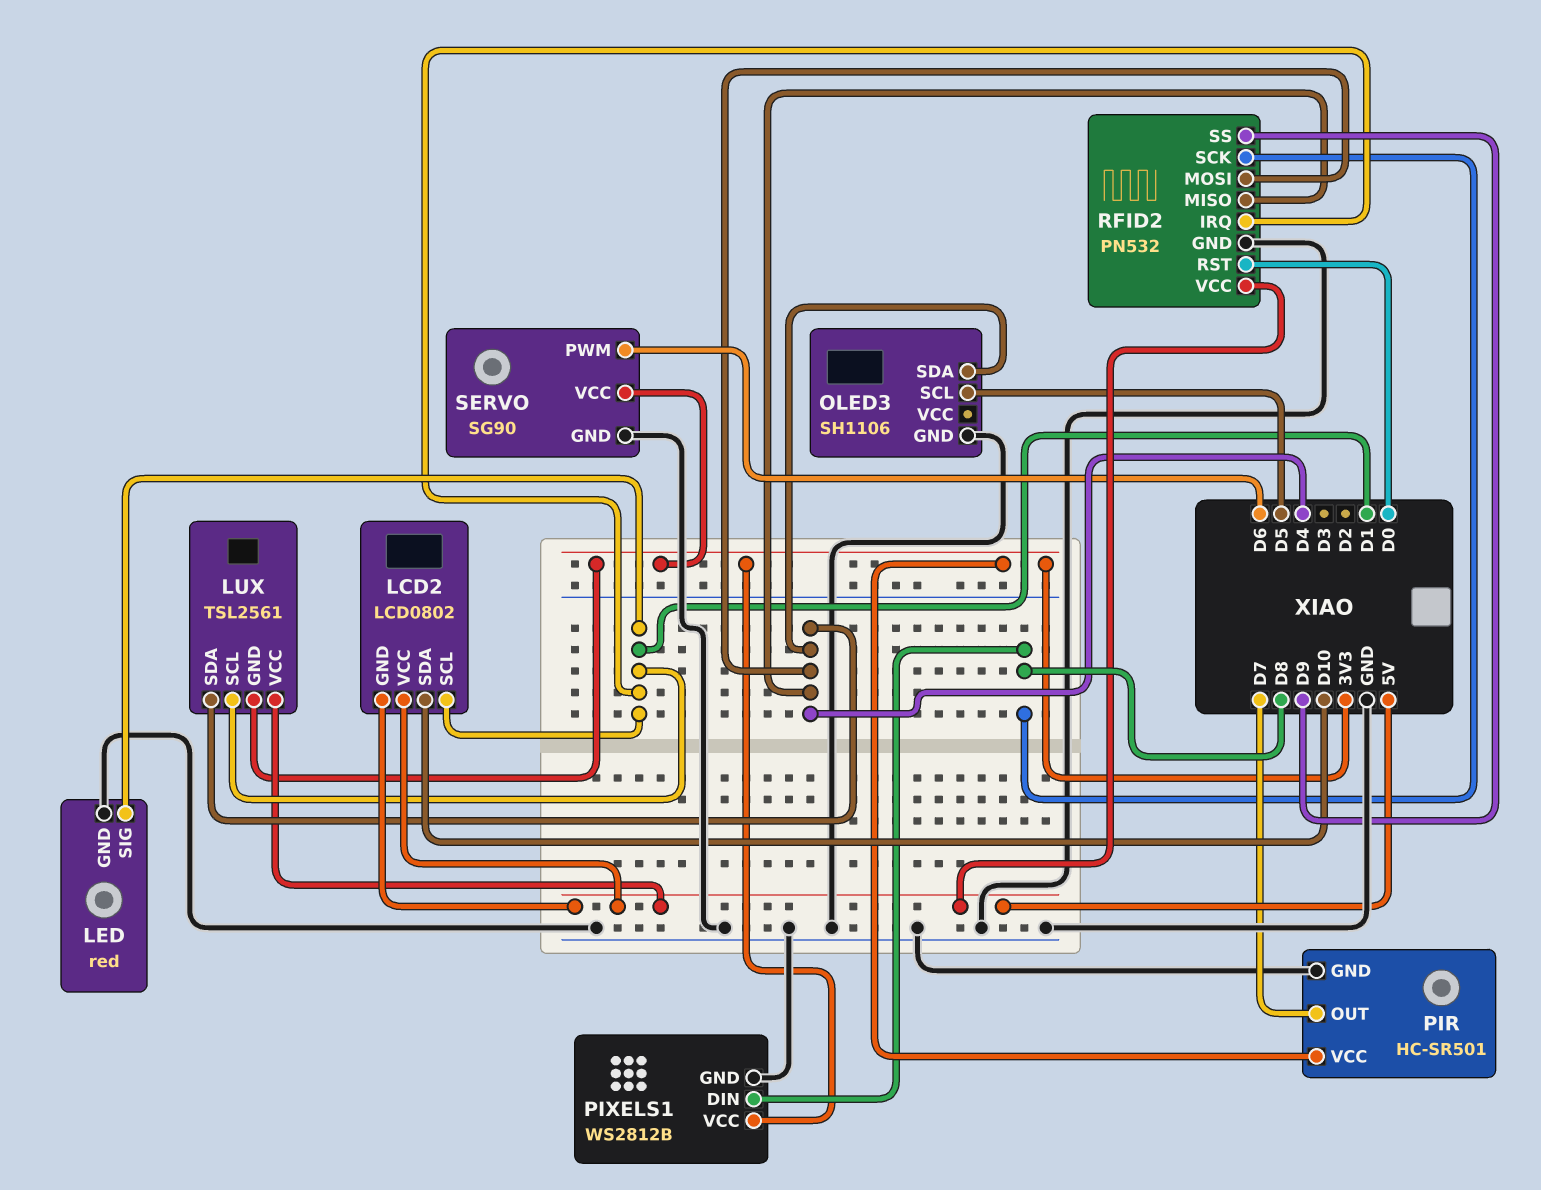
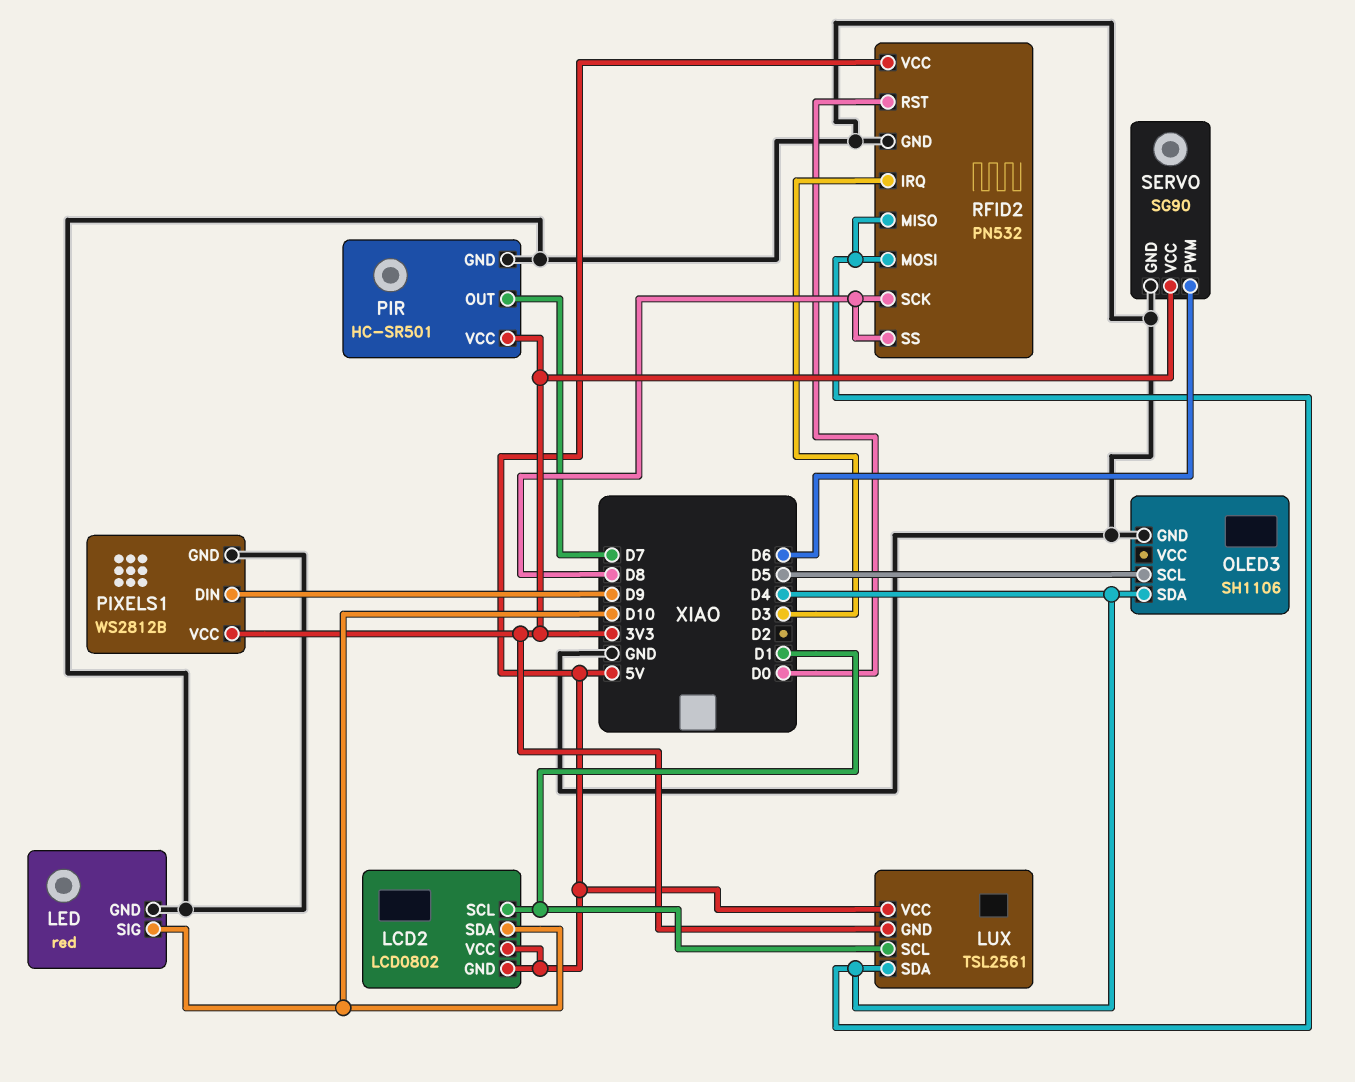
LED pin SIG: D1 -> D10
PIXELS1 pin DIN: D8 -> D9
RFID2 pin IRQ: D1 -> D3
RFID2 pin SS: D9 -> D8

